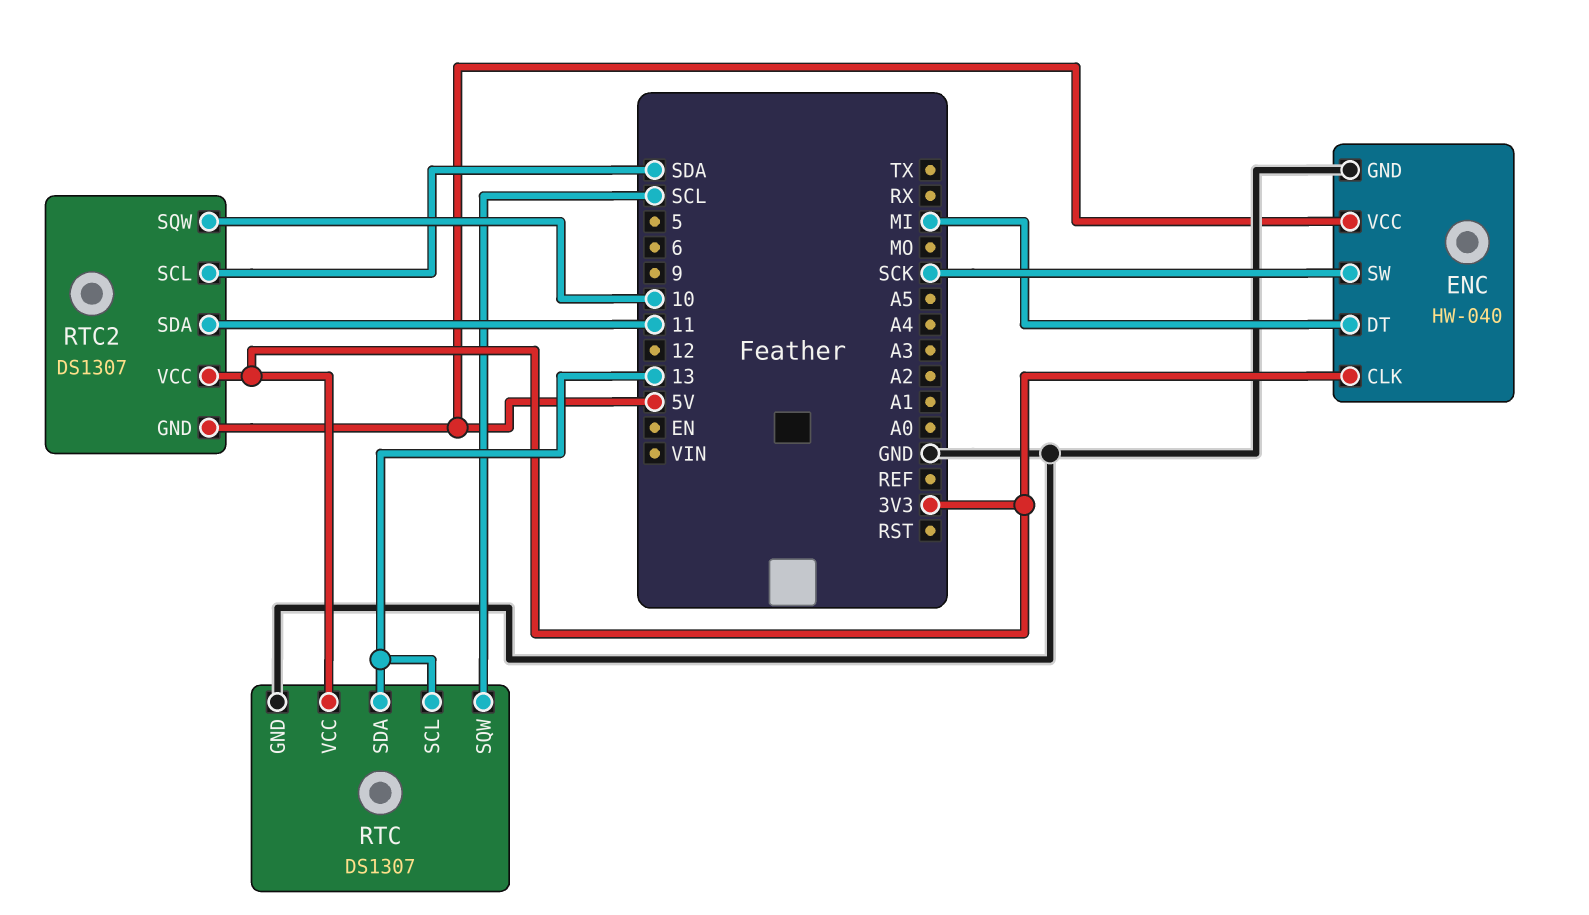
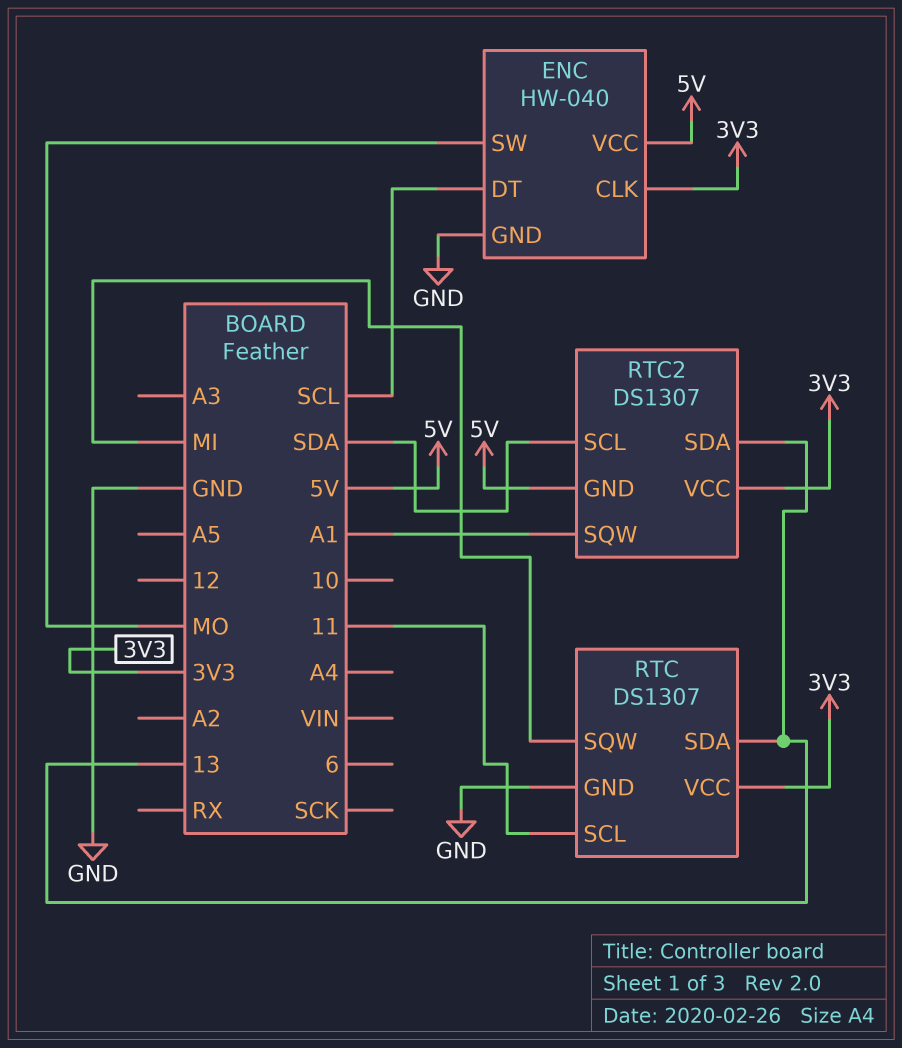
ENC pin DT: MI -> SCL
ENC pin SW: SCK -> MO
RTC pin SCL: 13 -> 11
RTC pin SQW: SCL -> MI
RTC2 pin SDA: 11 -> 13
RTC2 pin SQW: 10 -> A1

